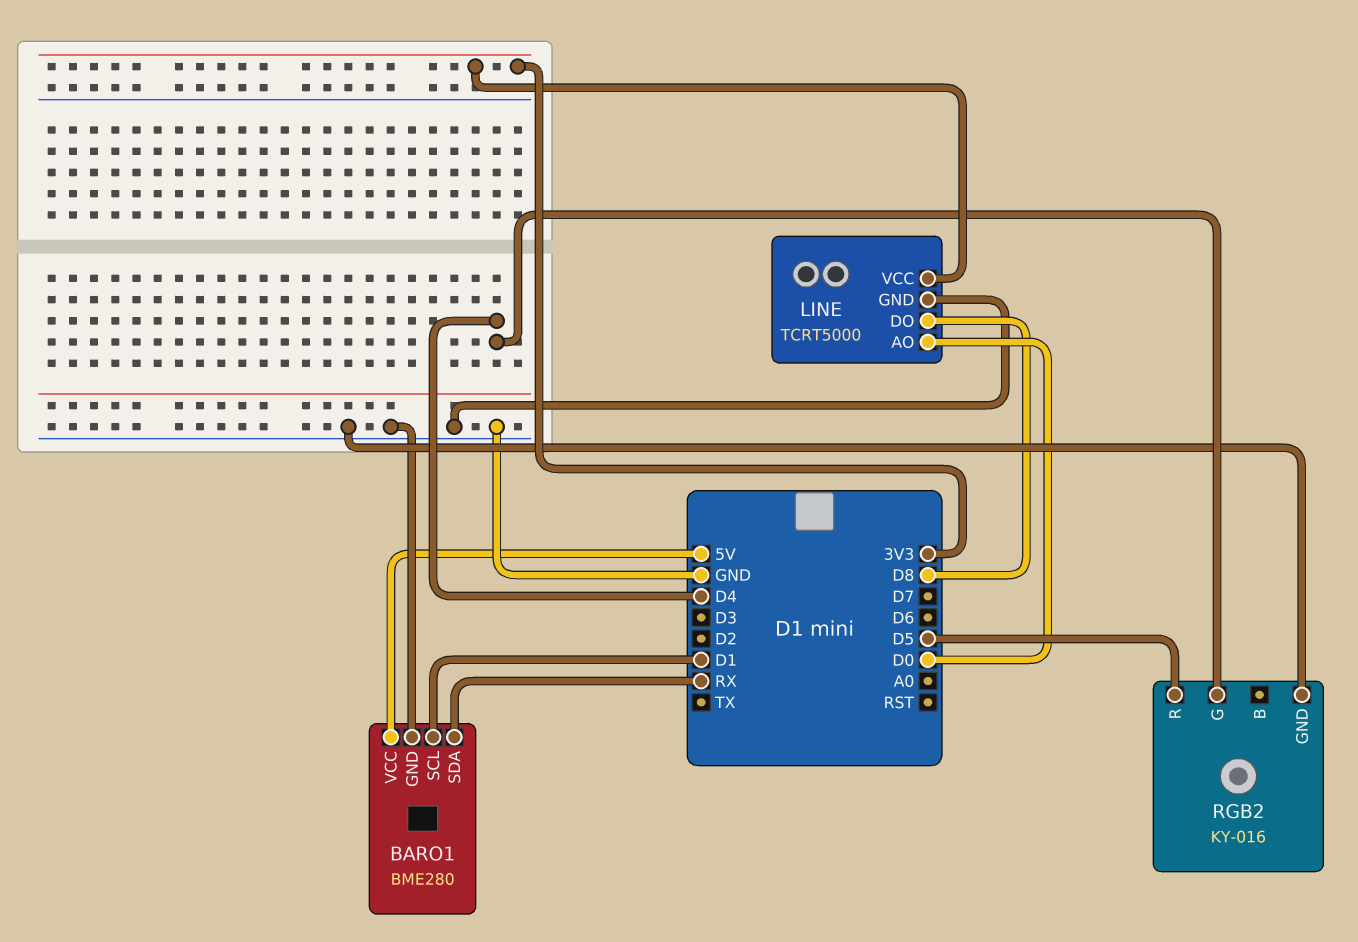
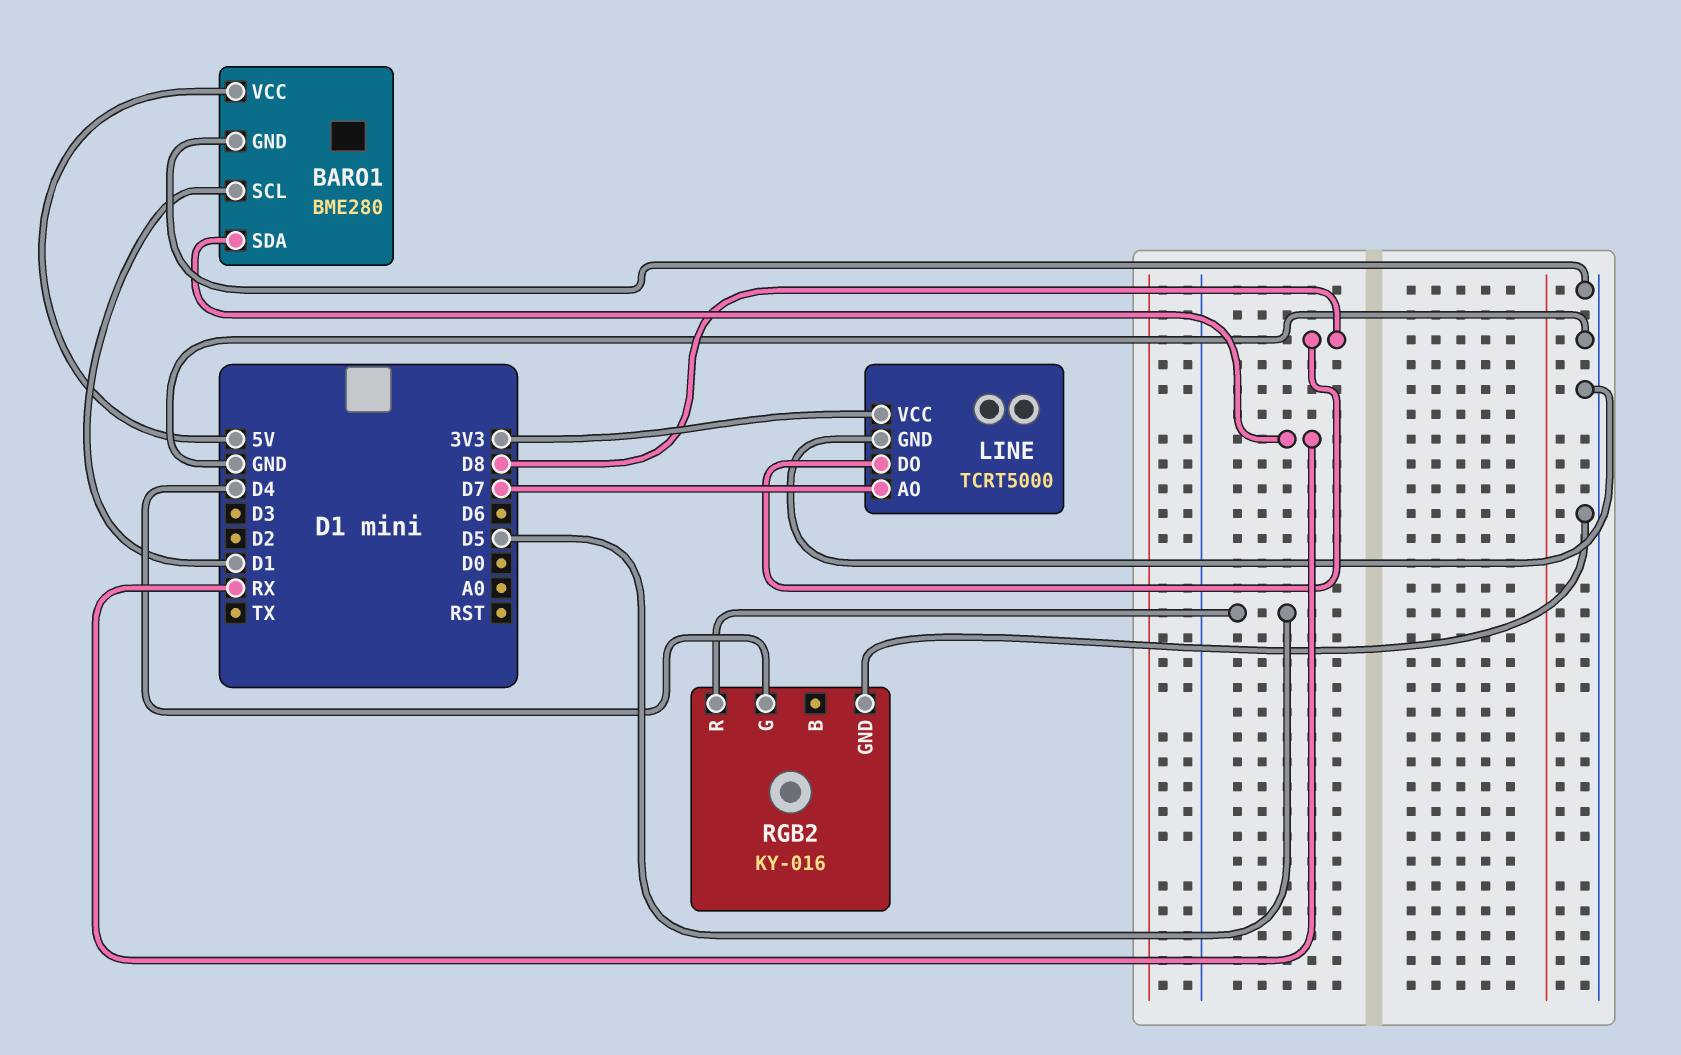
LINE pin AO: D0 -> D7

